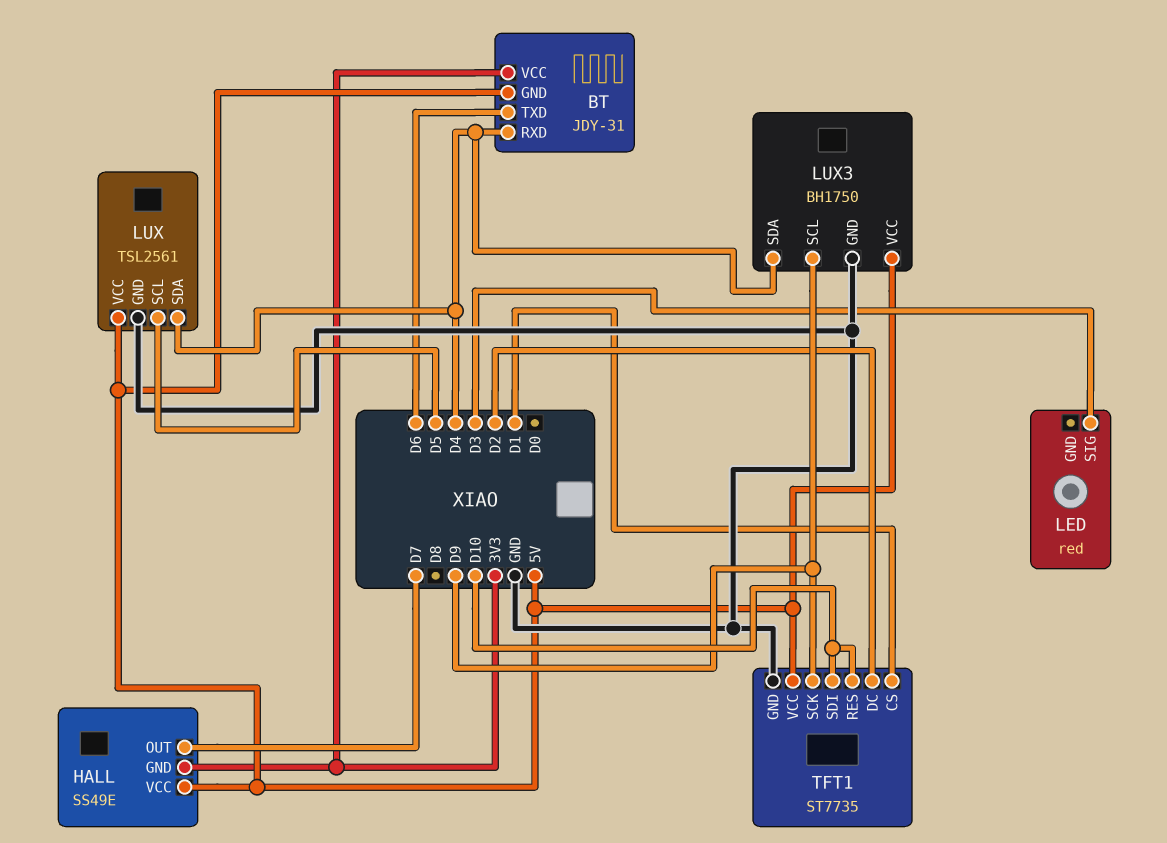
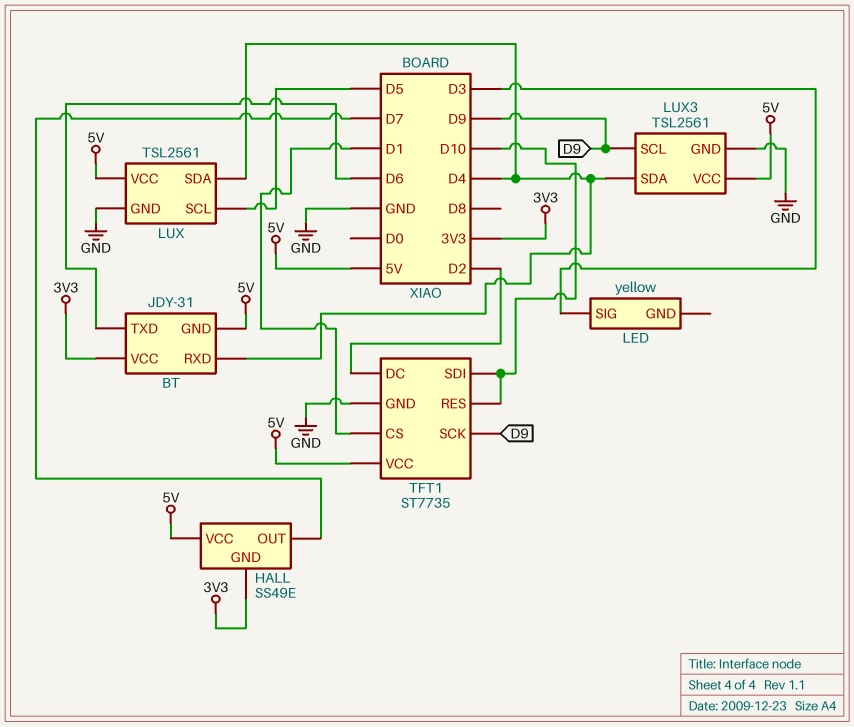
LED: red -> yellow
LUX3: BH1750 -> TSL2561

